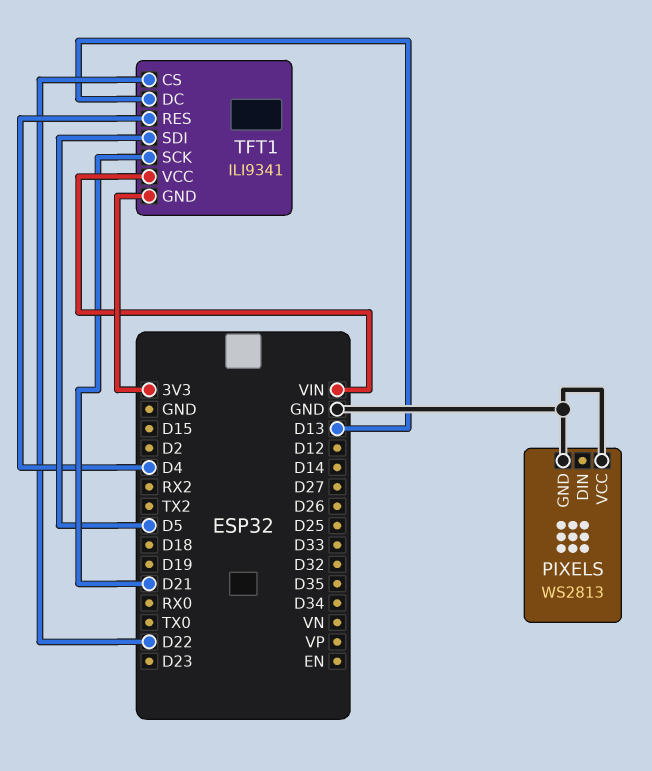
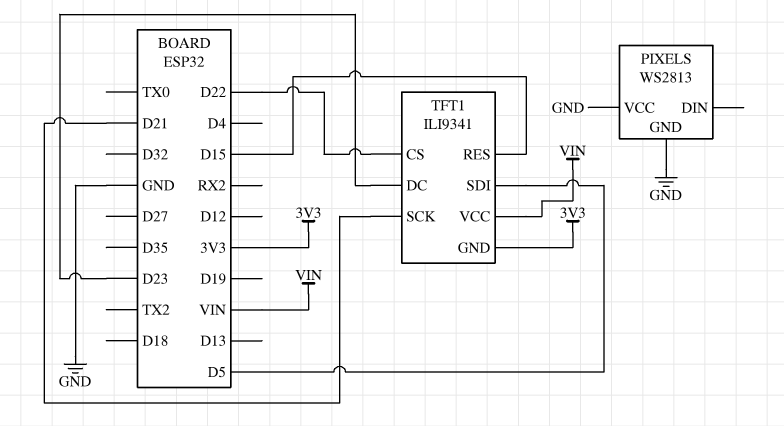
TFT1 pin DC: D13 -> D23
TFT1 pin RES: D4 -> D15

